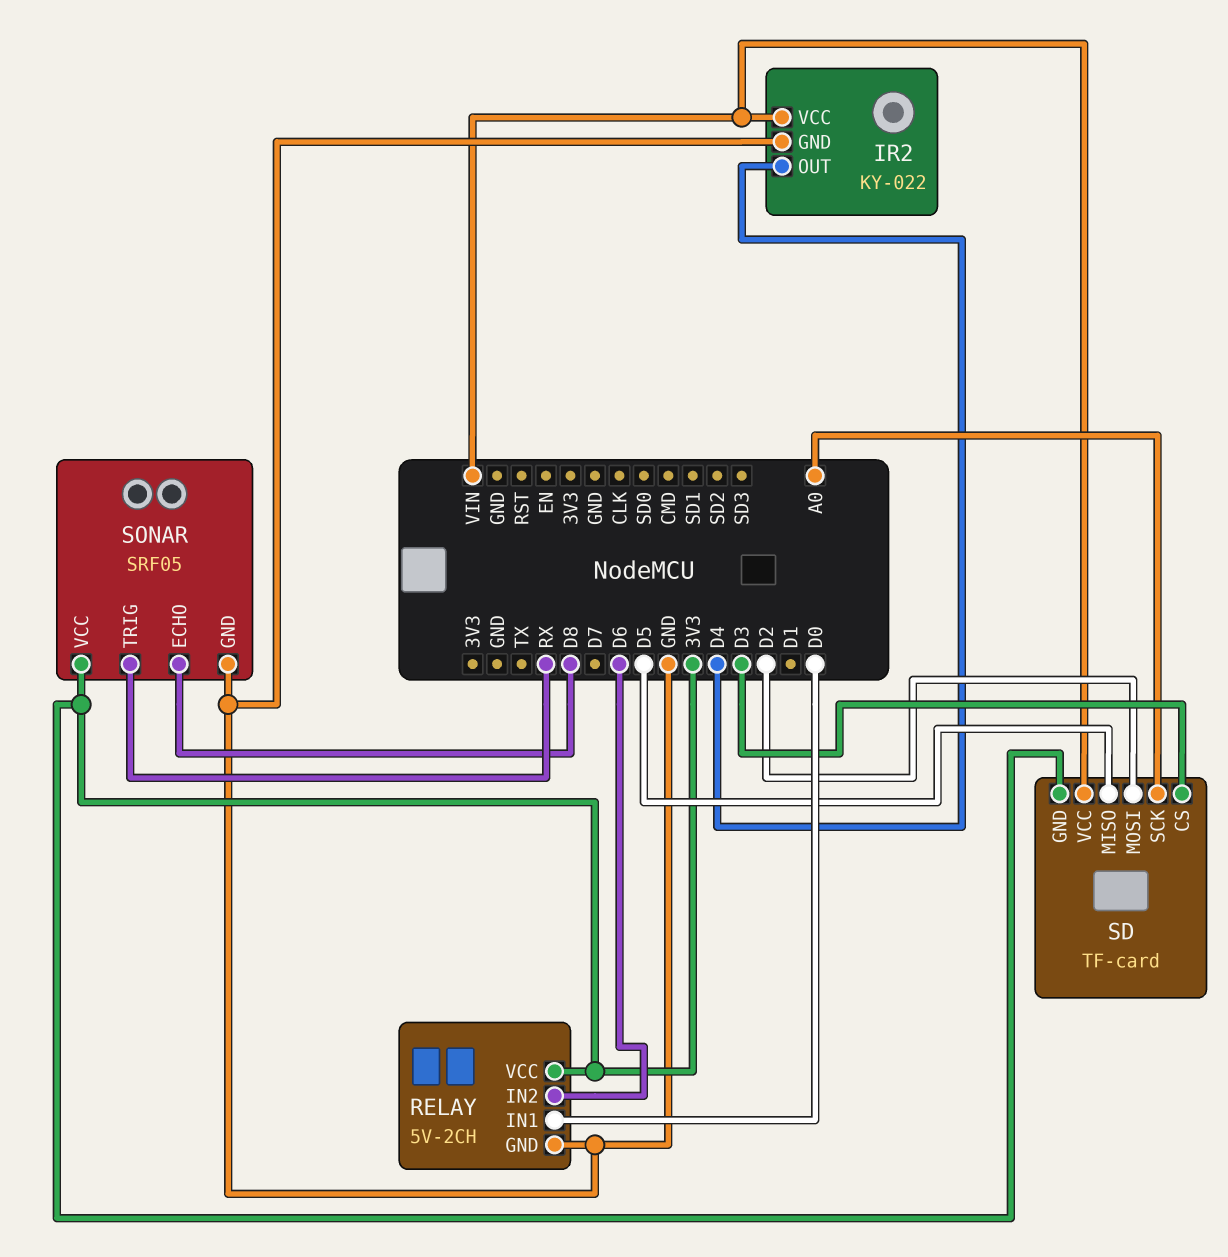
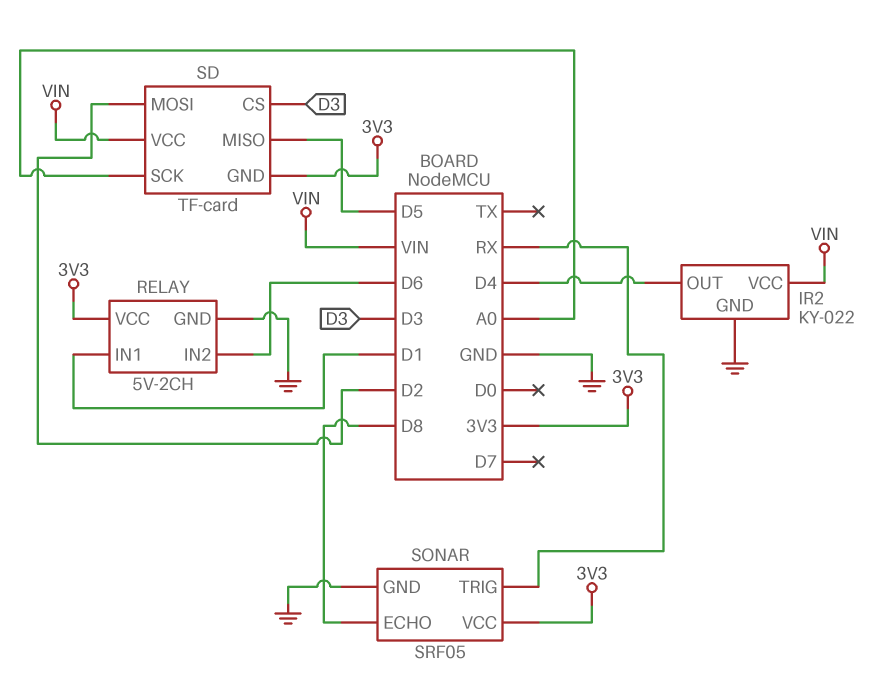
RELAY pin IN1: D0 -> D1

